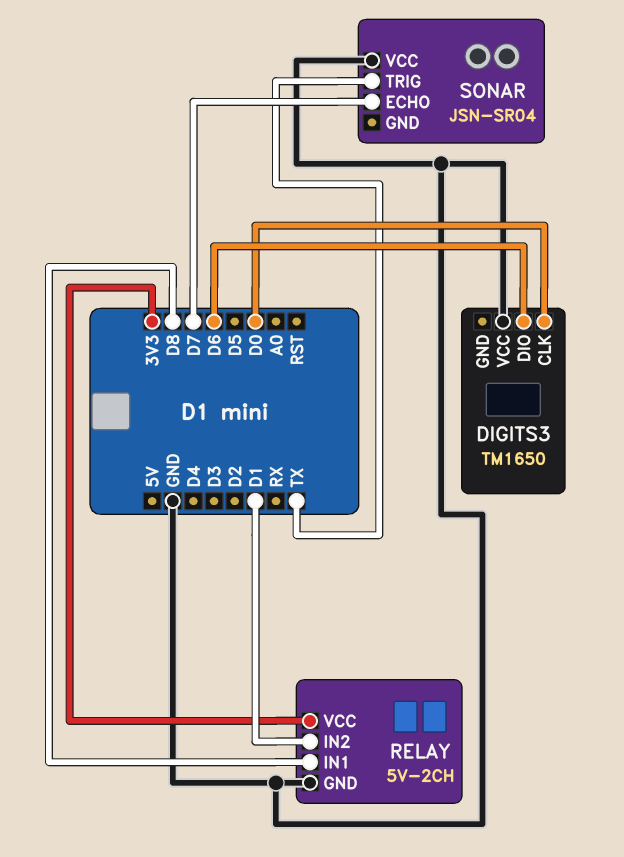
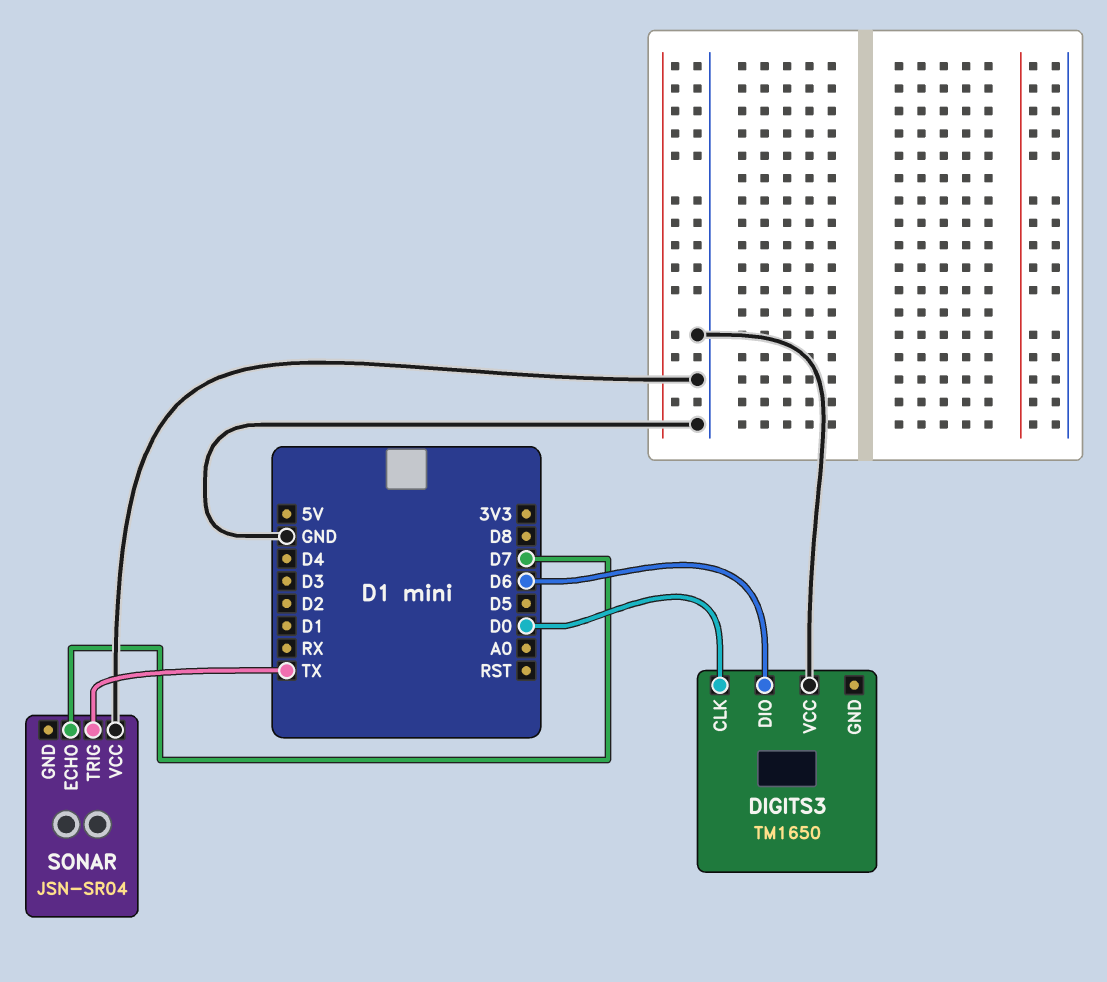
RELAY: 5V-2CH -> none
RELAY pin GND: GND -> none
RELAY pin IN1: D8 -> none
RELAY pin IN2: D1 -> none
RELAY pin VCC: 3V3 -> none

